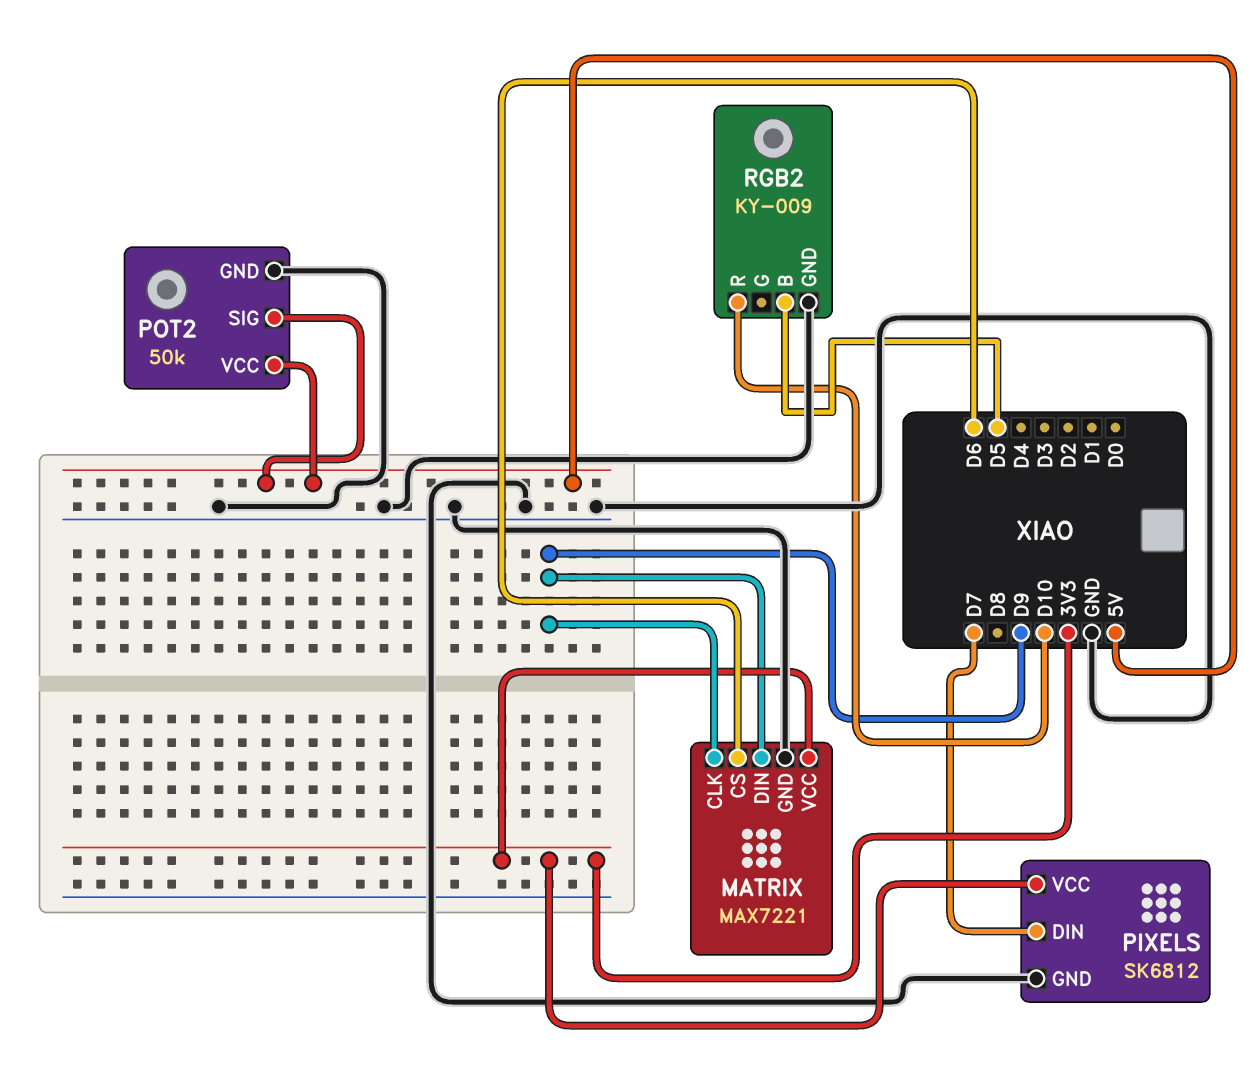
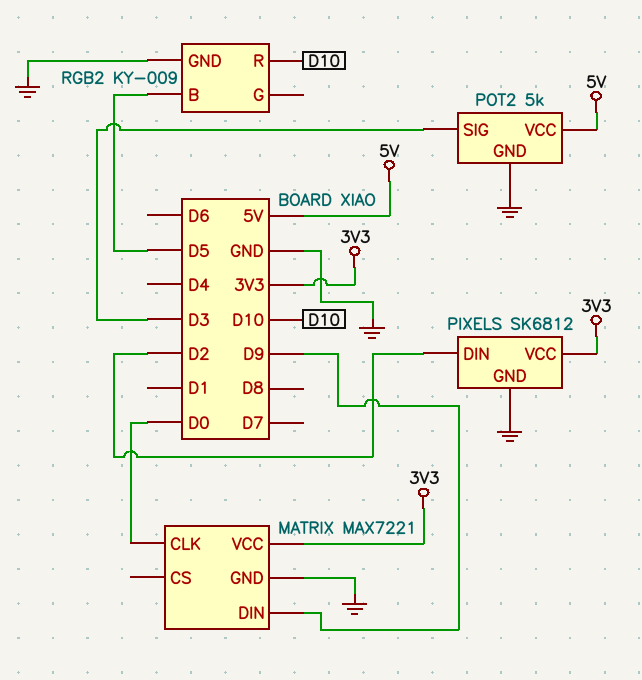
MATRIX pin CLK: D9 -> D0
MATRIX pin CS: D6 -> none
PIXELS pin DIN: D7 -> D2
POT2: 50k -> 5k
POT2 pin SIG: 5V -> D3

